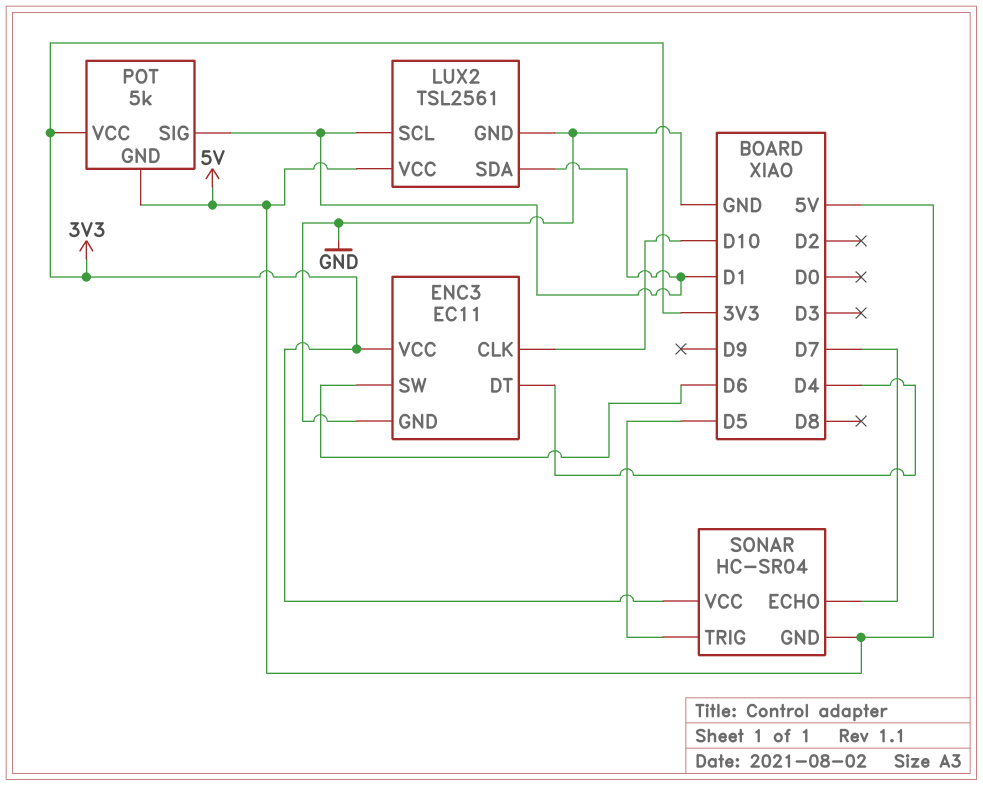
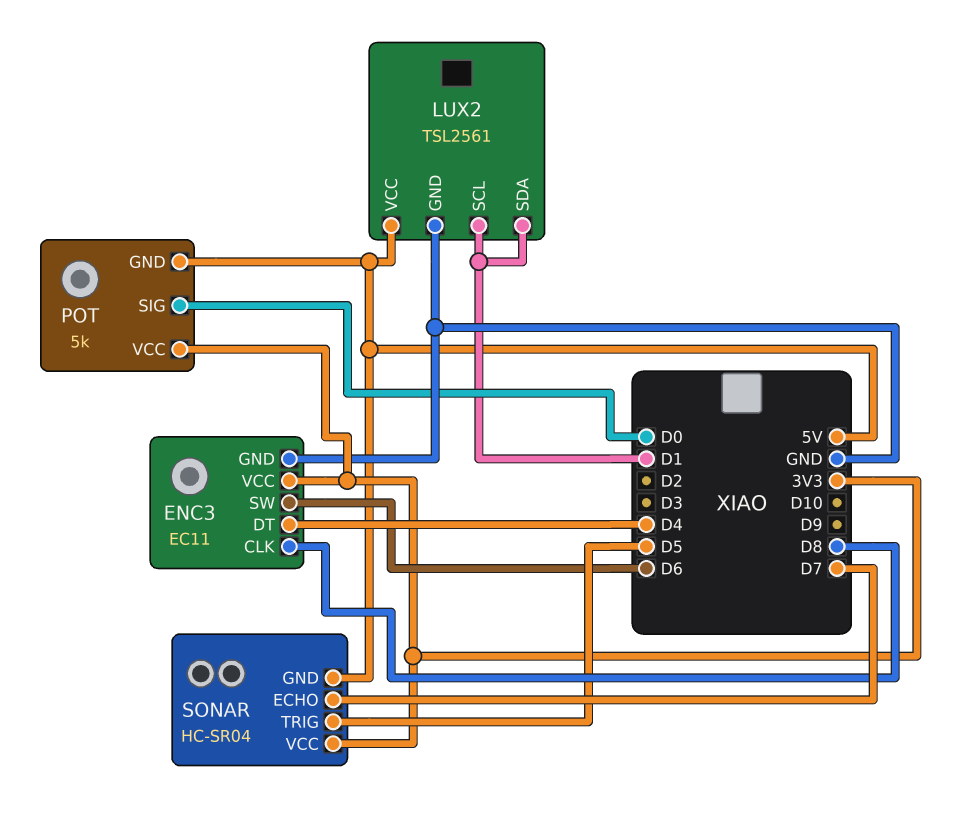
ENC3 pin CLK: D10 -> D8
POT pin SIG: D1 -> D0

